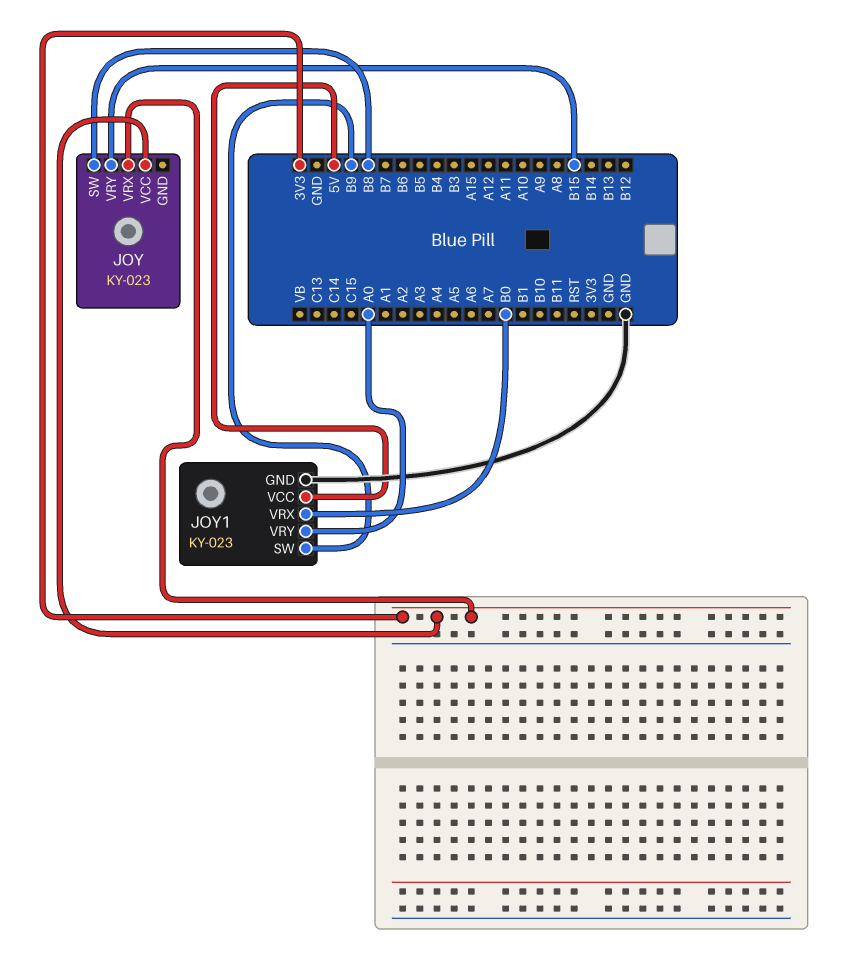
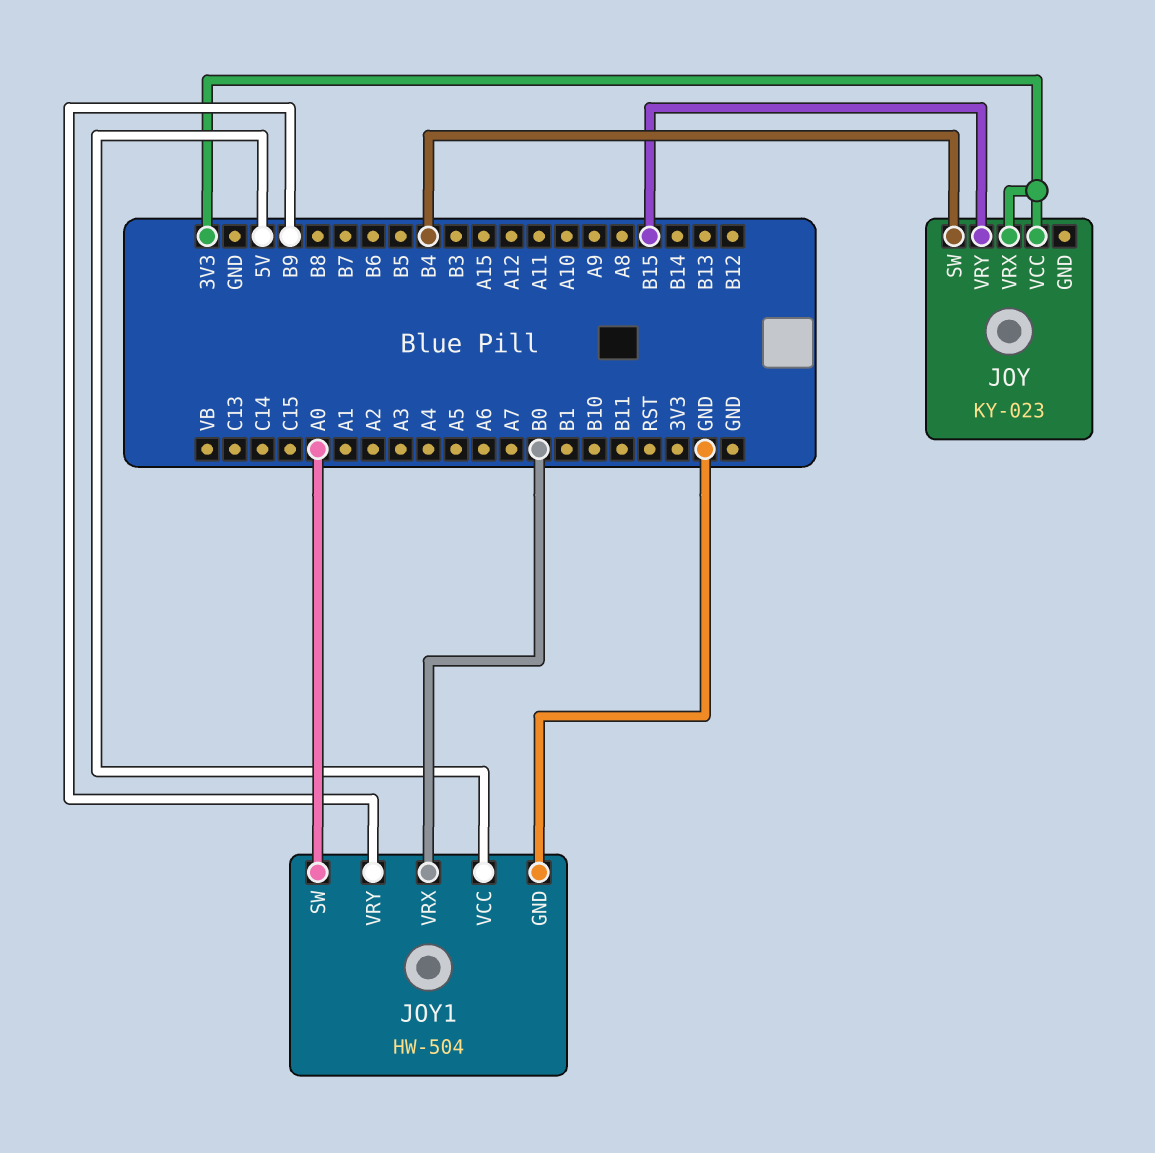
JOY pin SW: B8 -> B4
JOY1: KY-023 -> HW-504
JOY1 pin SW: B9 -> A0
JOY1 pin VRY: A0 -> B9

